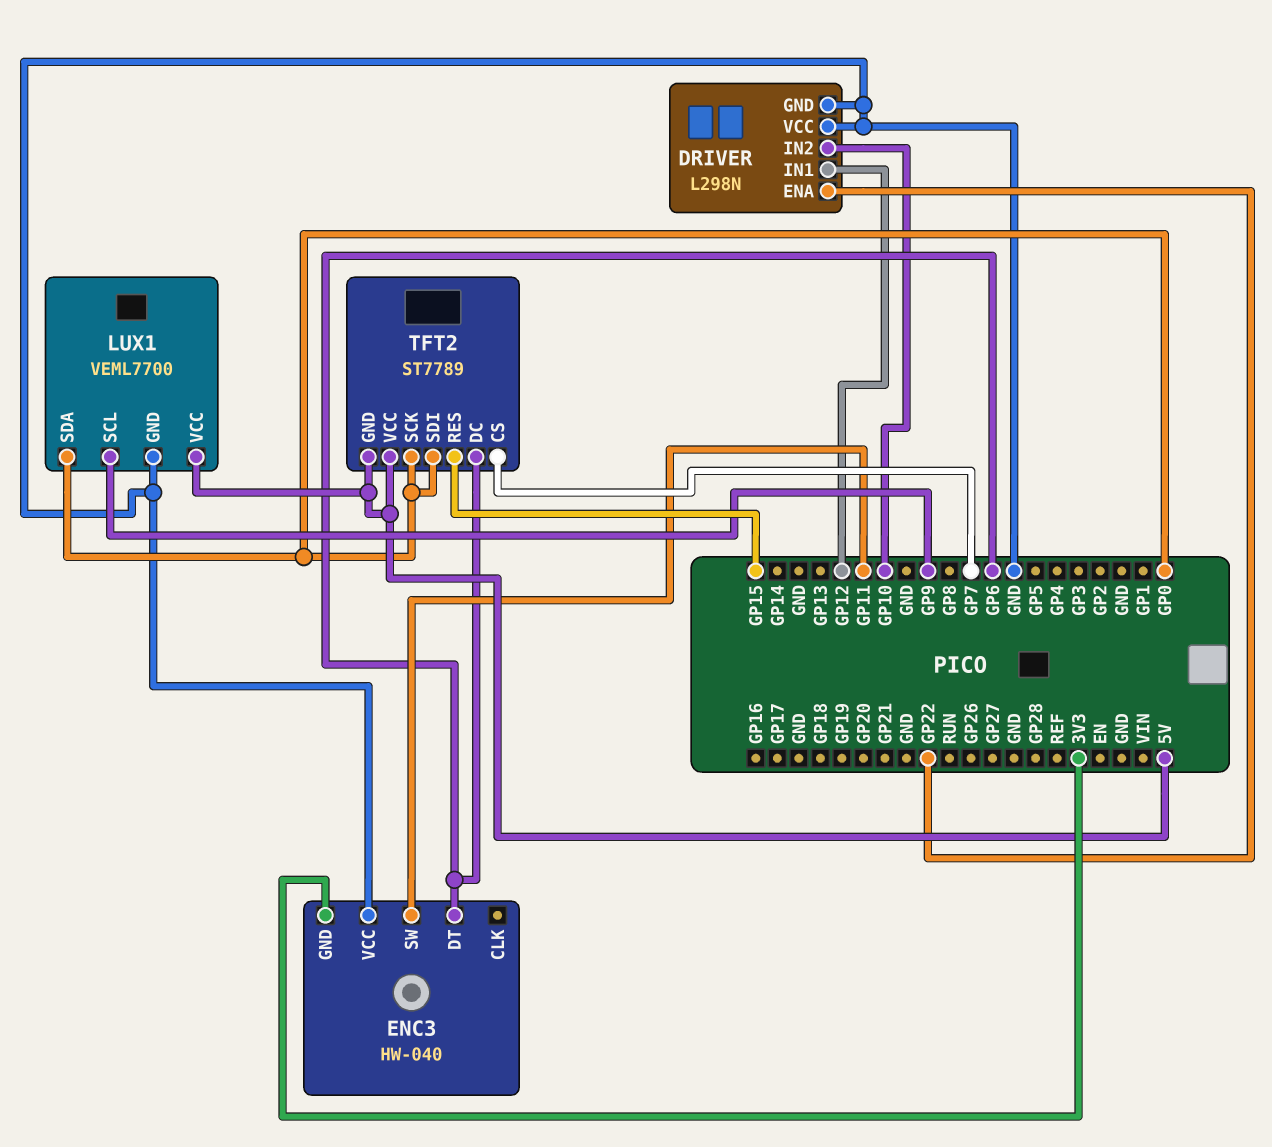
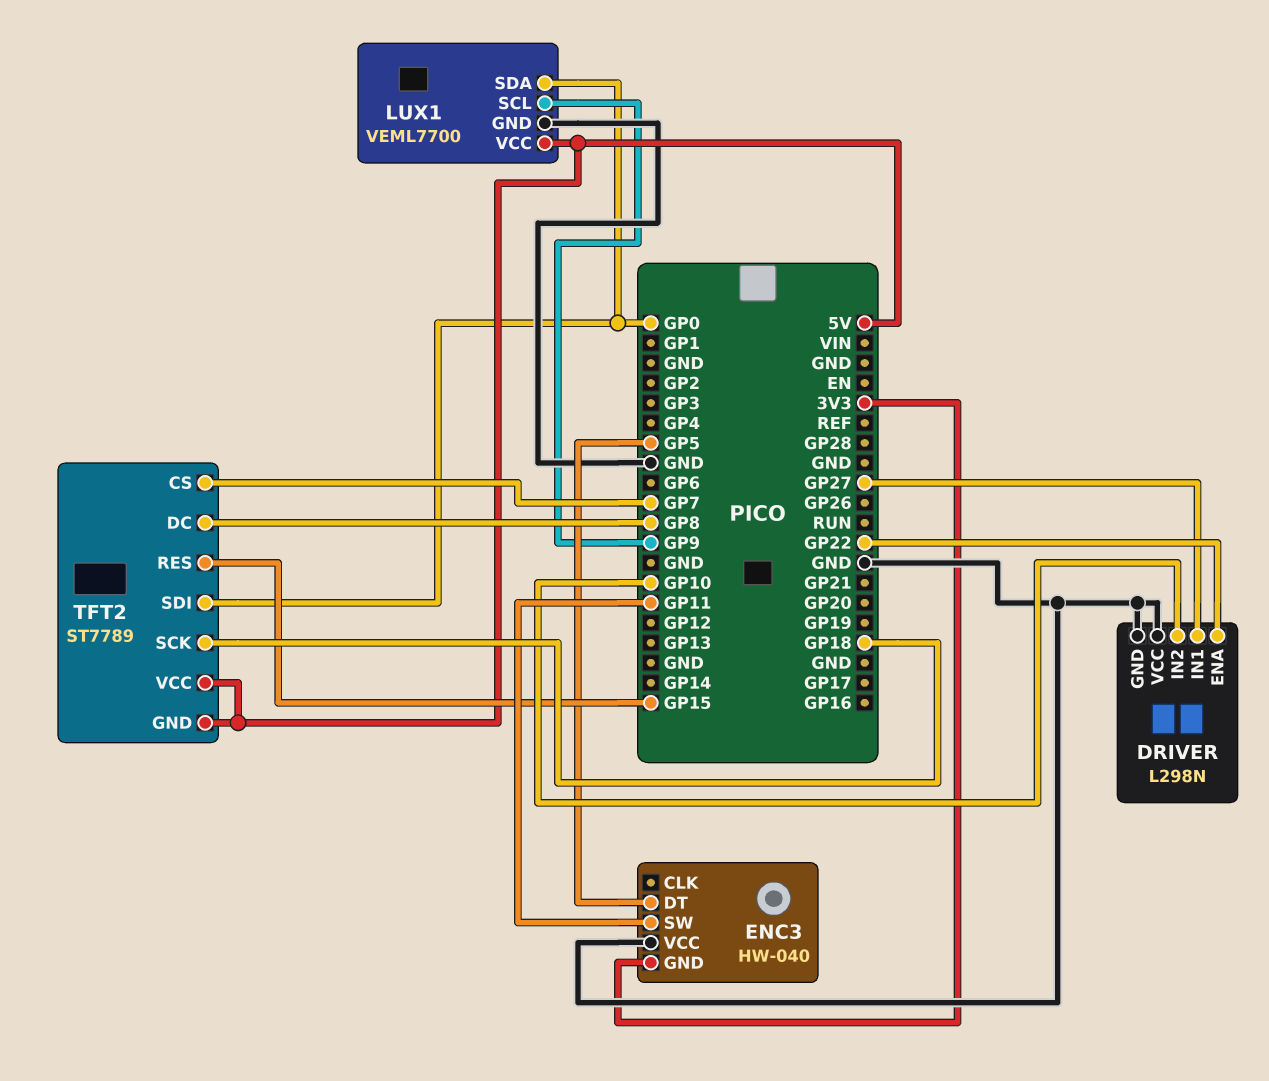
DRIVER pin IN1: GP12 -> GP27
ENC3 pin DT: GP6 -> GP5
TFT2 pin DC: GP6 -> GP8
TFT2 pin SCK: GP0 -> GP18

